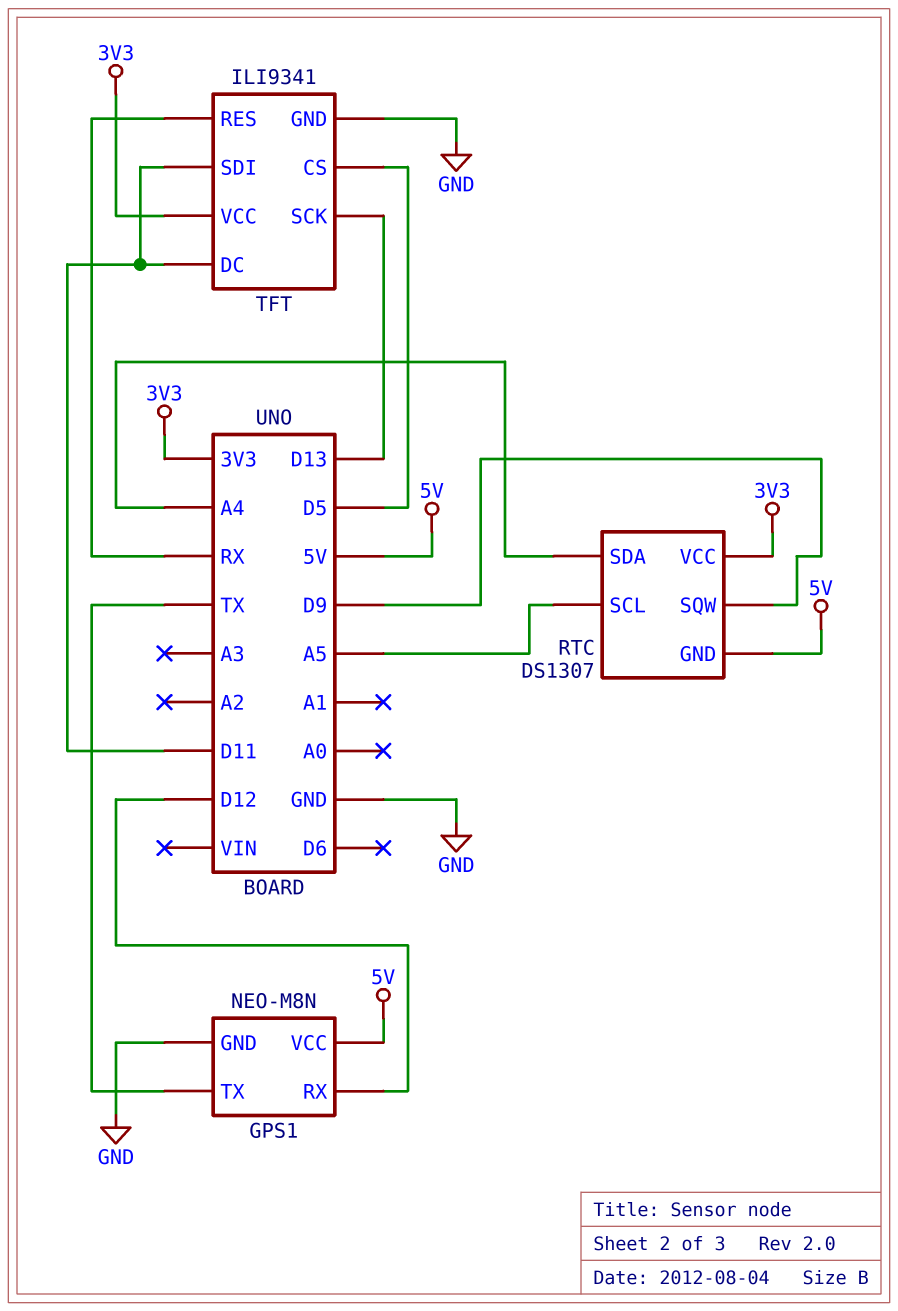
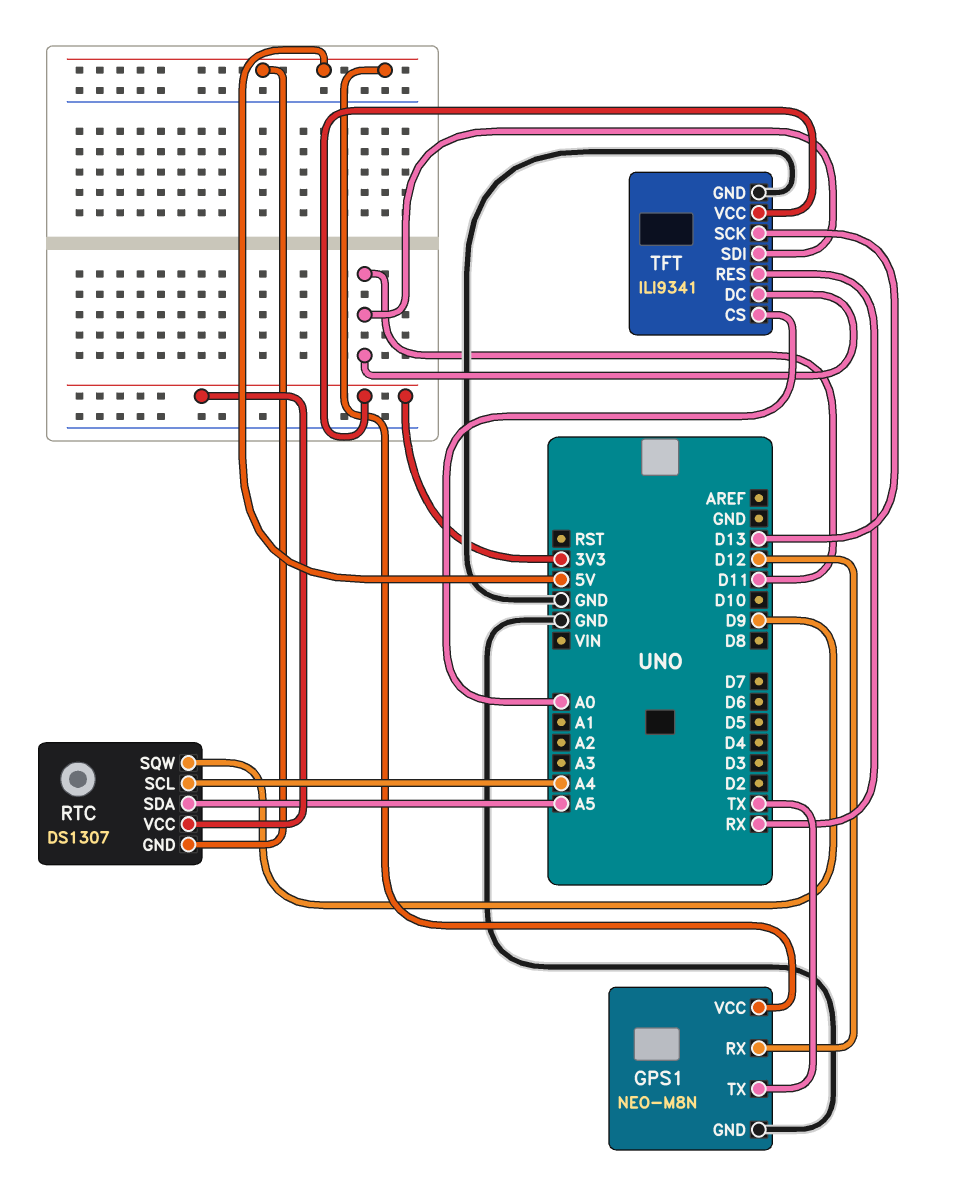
RTC pin SCL: A5 -> A4
RTC pin SDA: A4 -> A5
TFT pin CS: D5 -> A0

